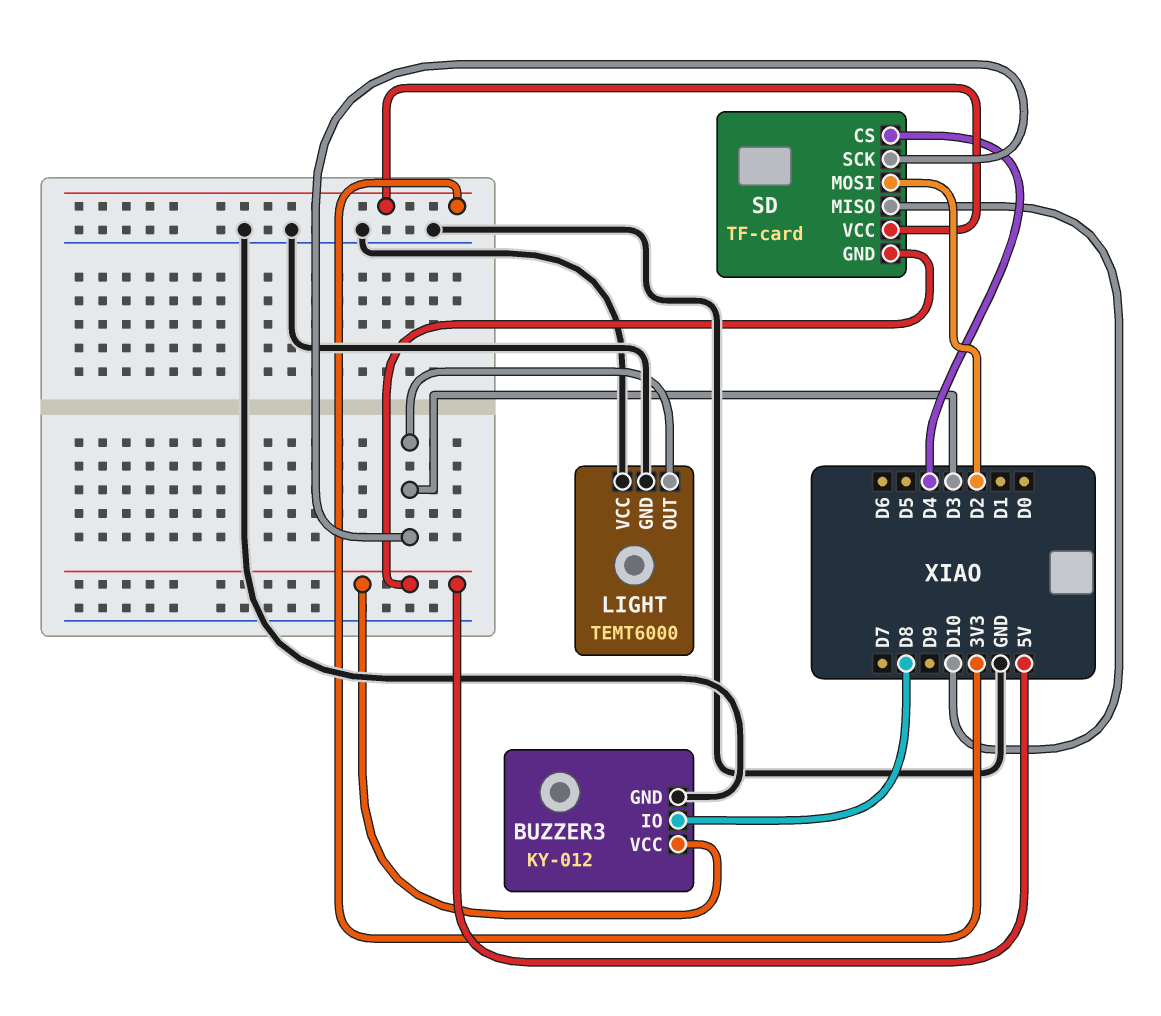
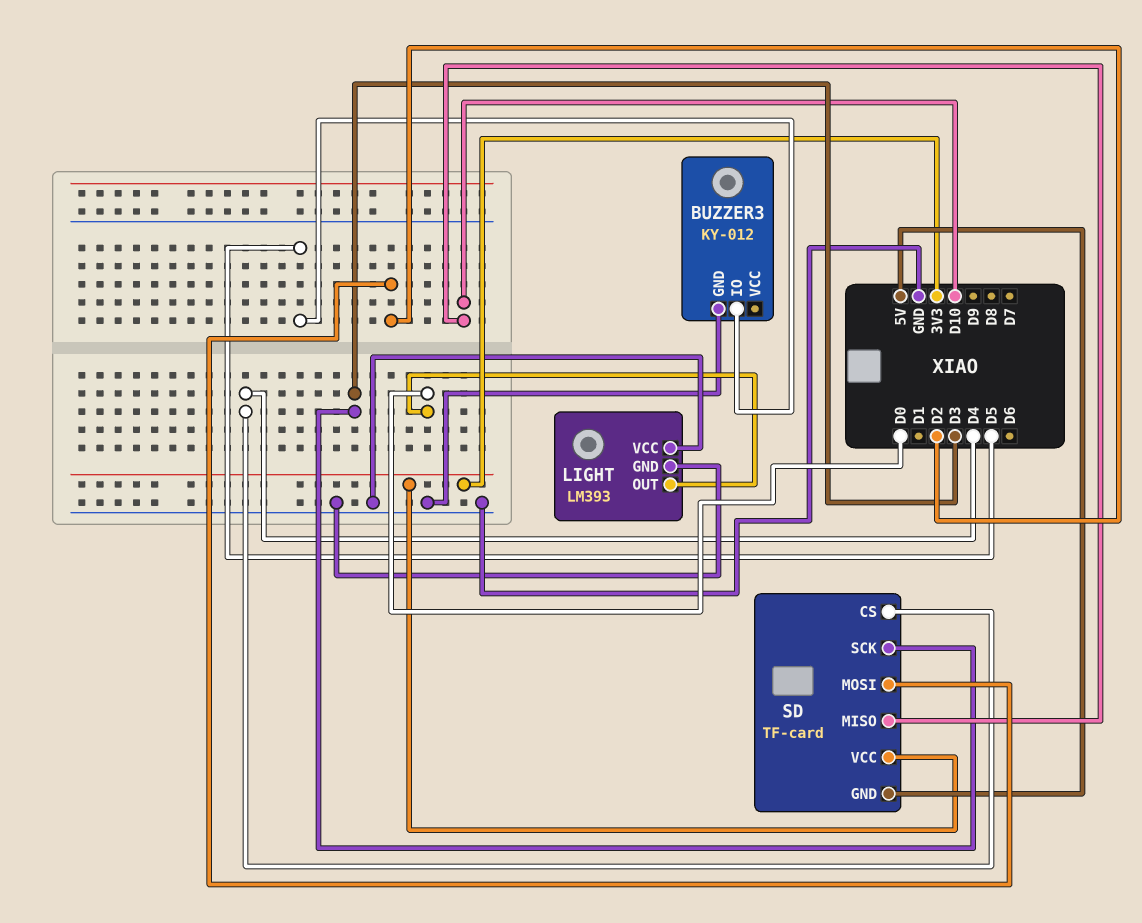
BUZZER3 pin IO: D8 -> D5
BUZZER3 pin VCC: 5V -> none
LIGHT: TEMT6000 -> LM393
LIGHT pin OUT: D3 -> D0

